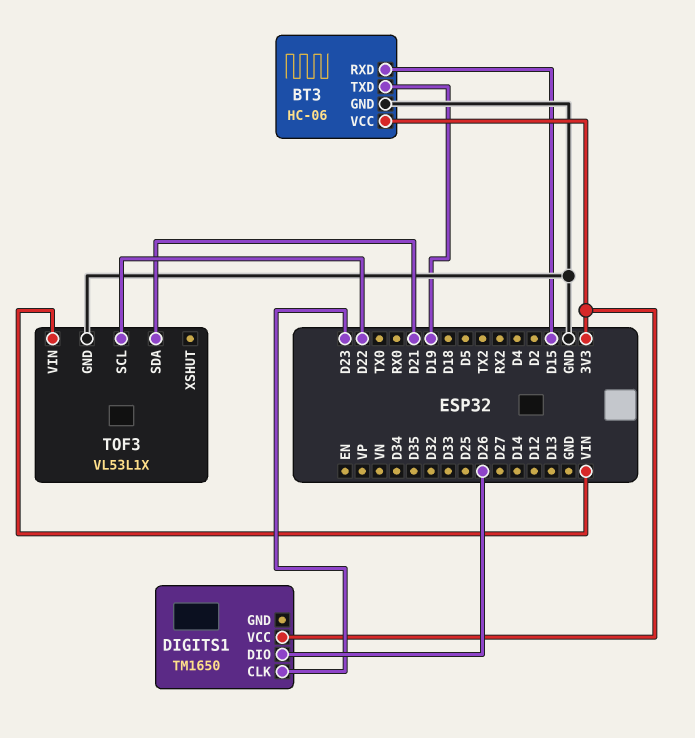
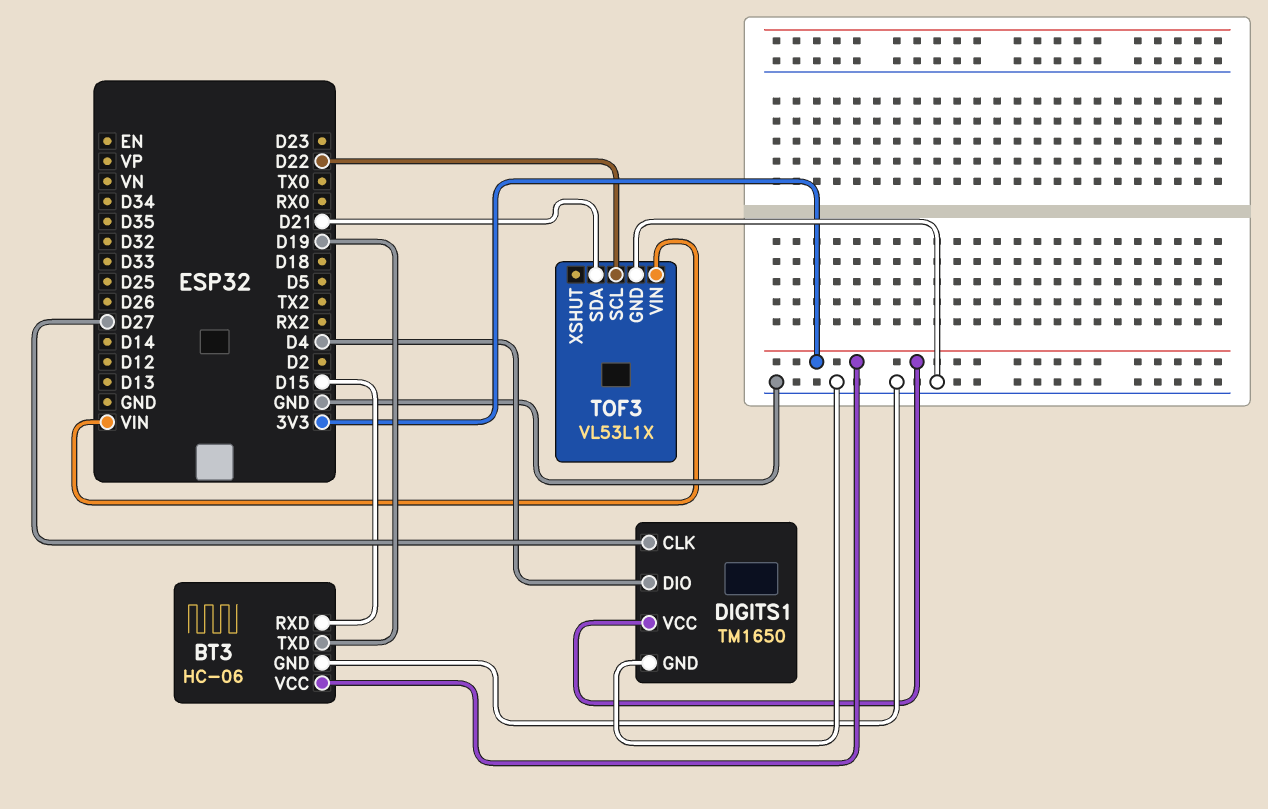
DIGITS1 pin CLK: D23 -> D27
DIGITS1 pin DIO: D26 -> D4
DIGITS1 pin GND: none -> GND

